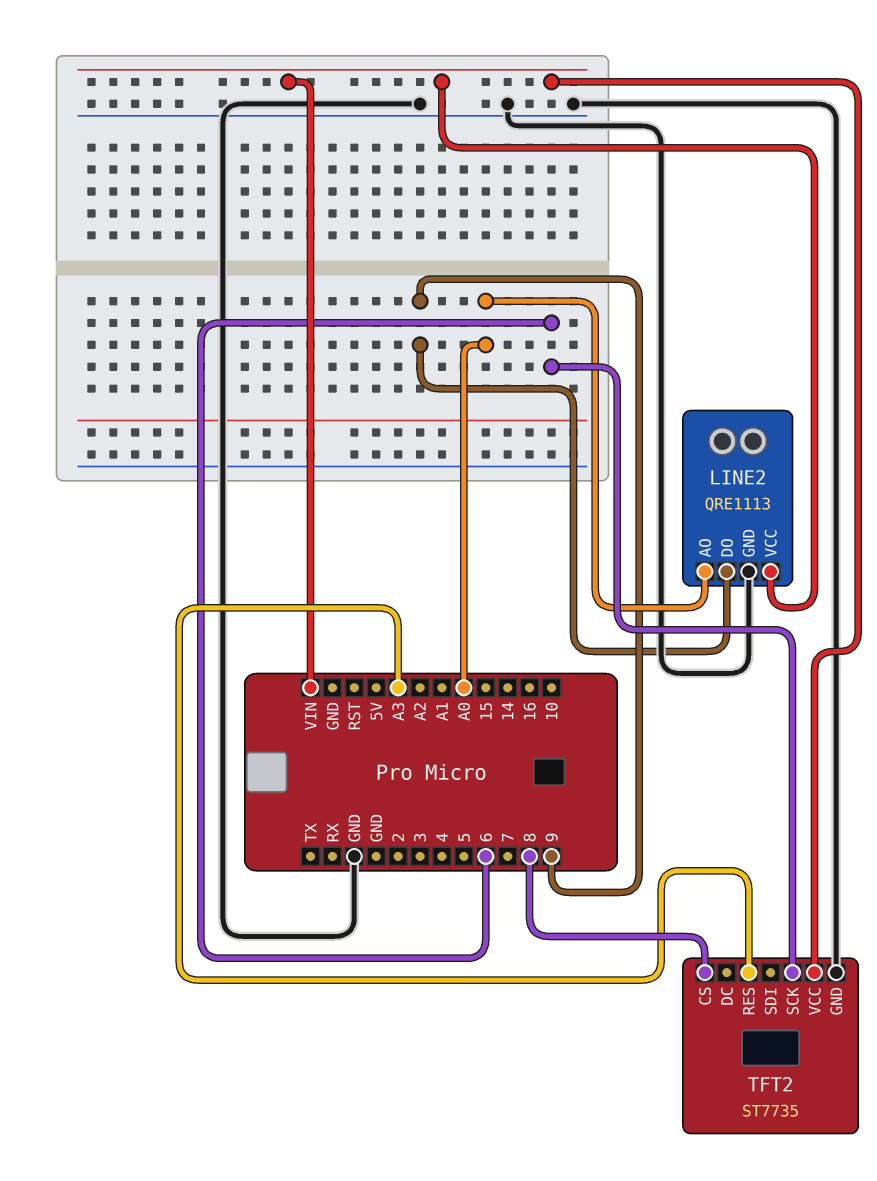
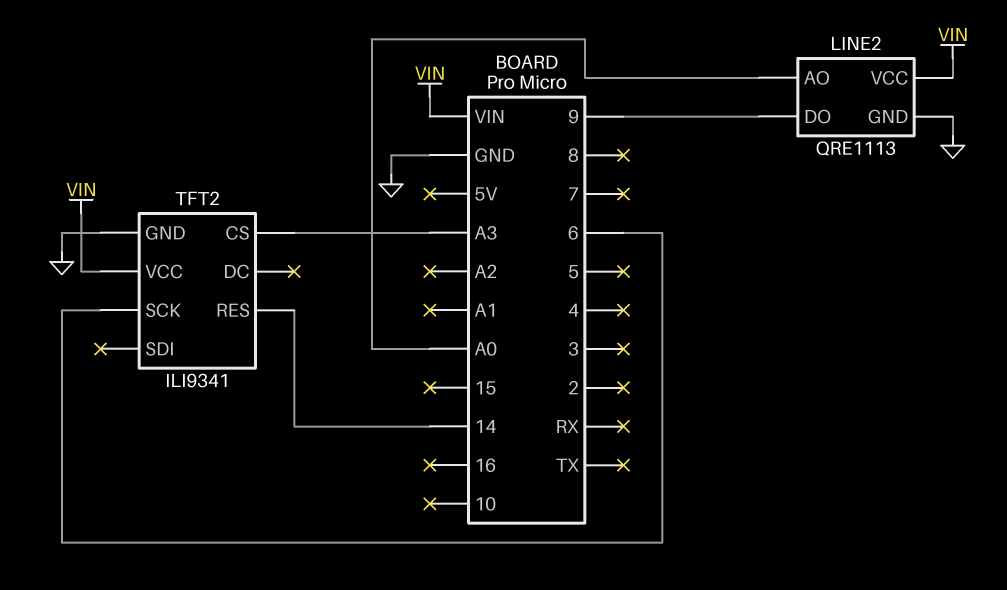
TFT2: ST7735 -> ILI9341
TFT2 pin CS: 8 -> A3
TFT2 pin RES: A3 -> 14

